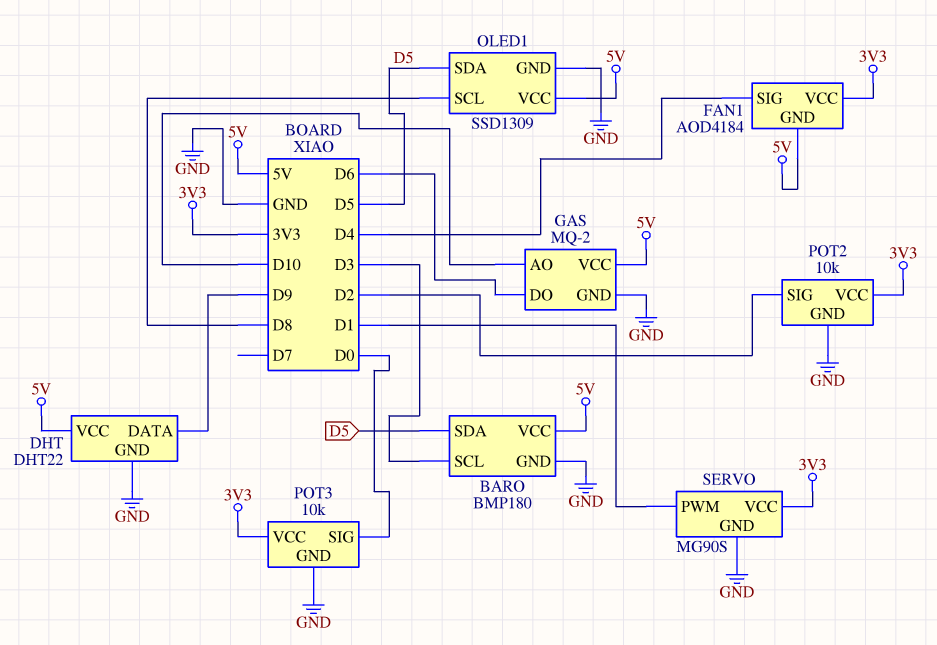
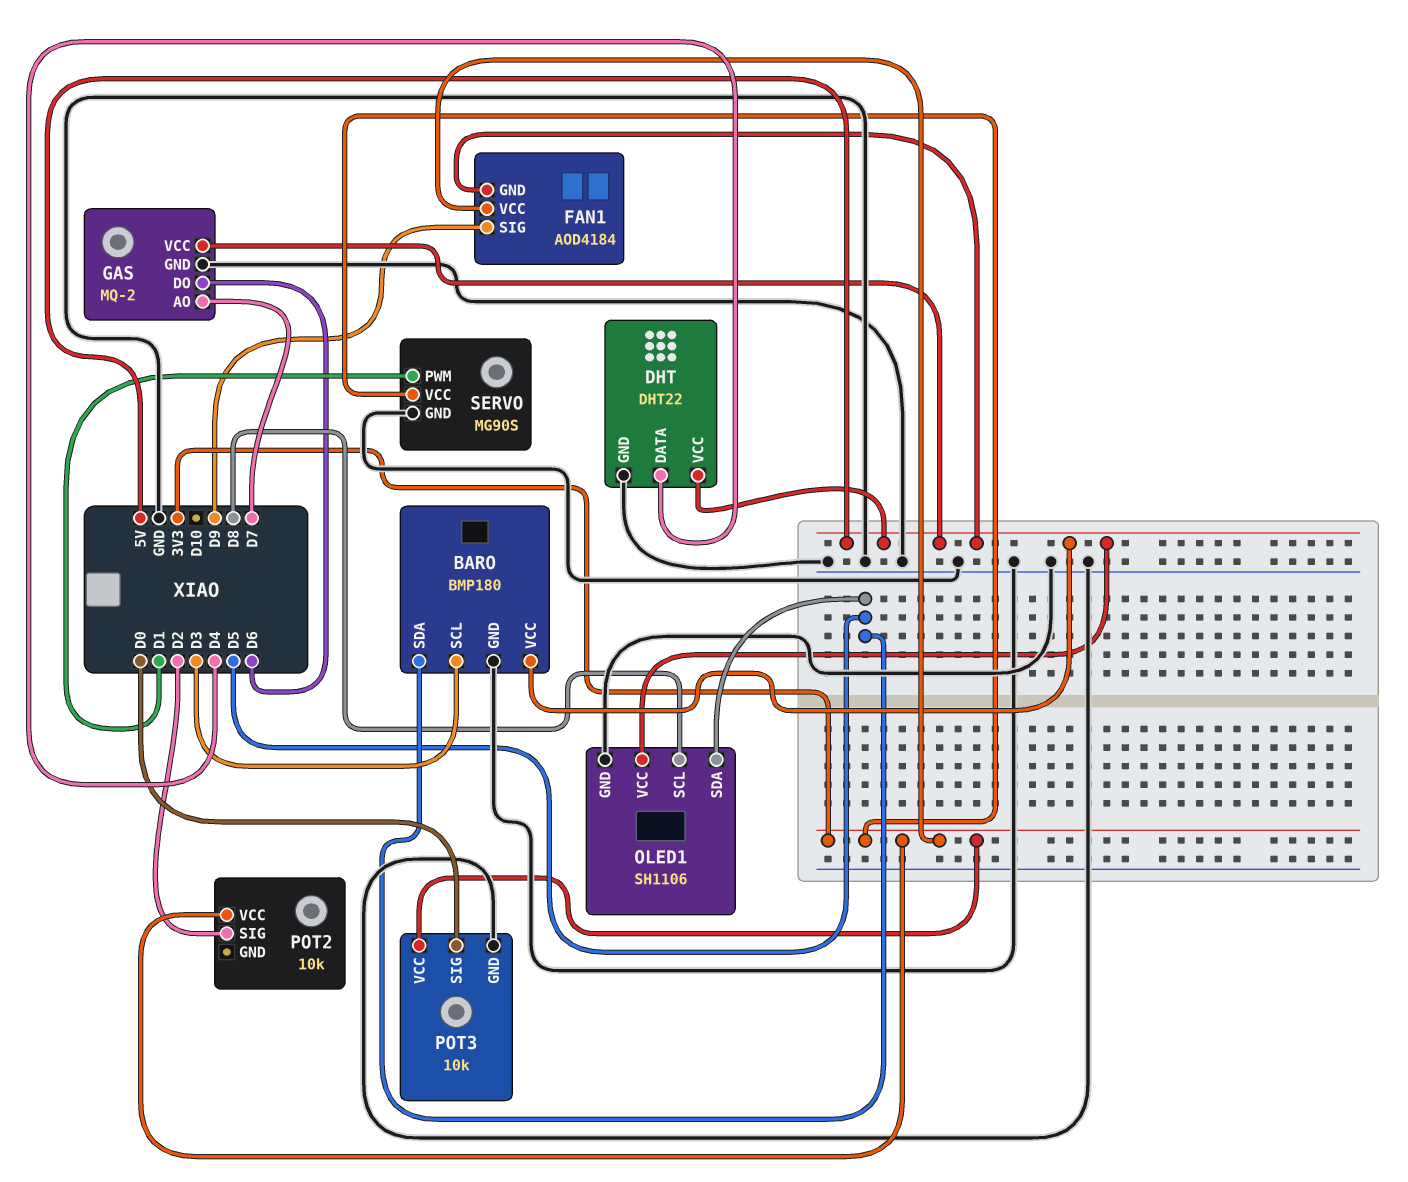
DHT pin DATA: D9 -> D4
FAN1 pin SIG: D4 -> D9
GAS pin AO: D10 -> D7
OLED1: SSD1309 -> SH1106
POT2 pin GND: GND -> none

